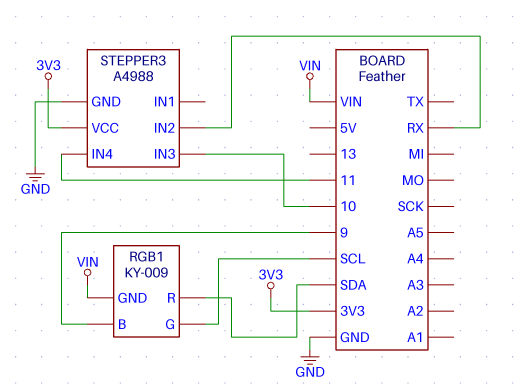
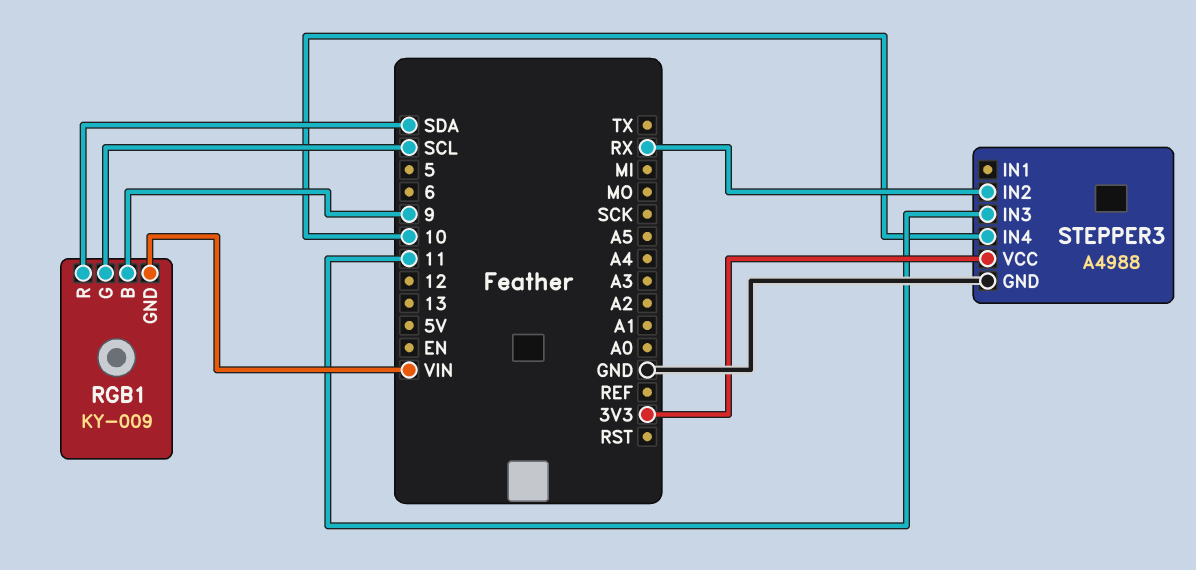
STEPPER3 pin IN3: 10 -> 11
STEPPER3 pin IN4: 11 -> 10

